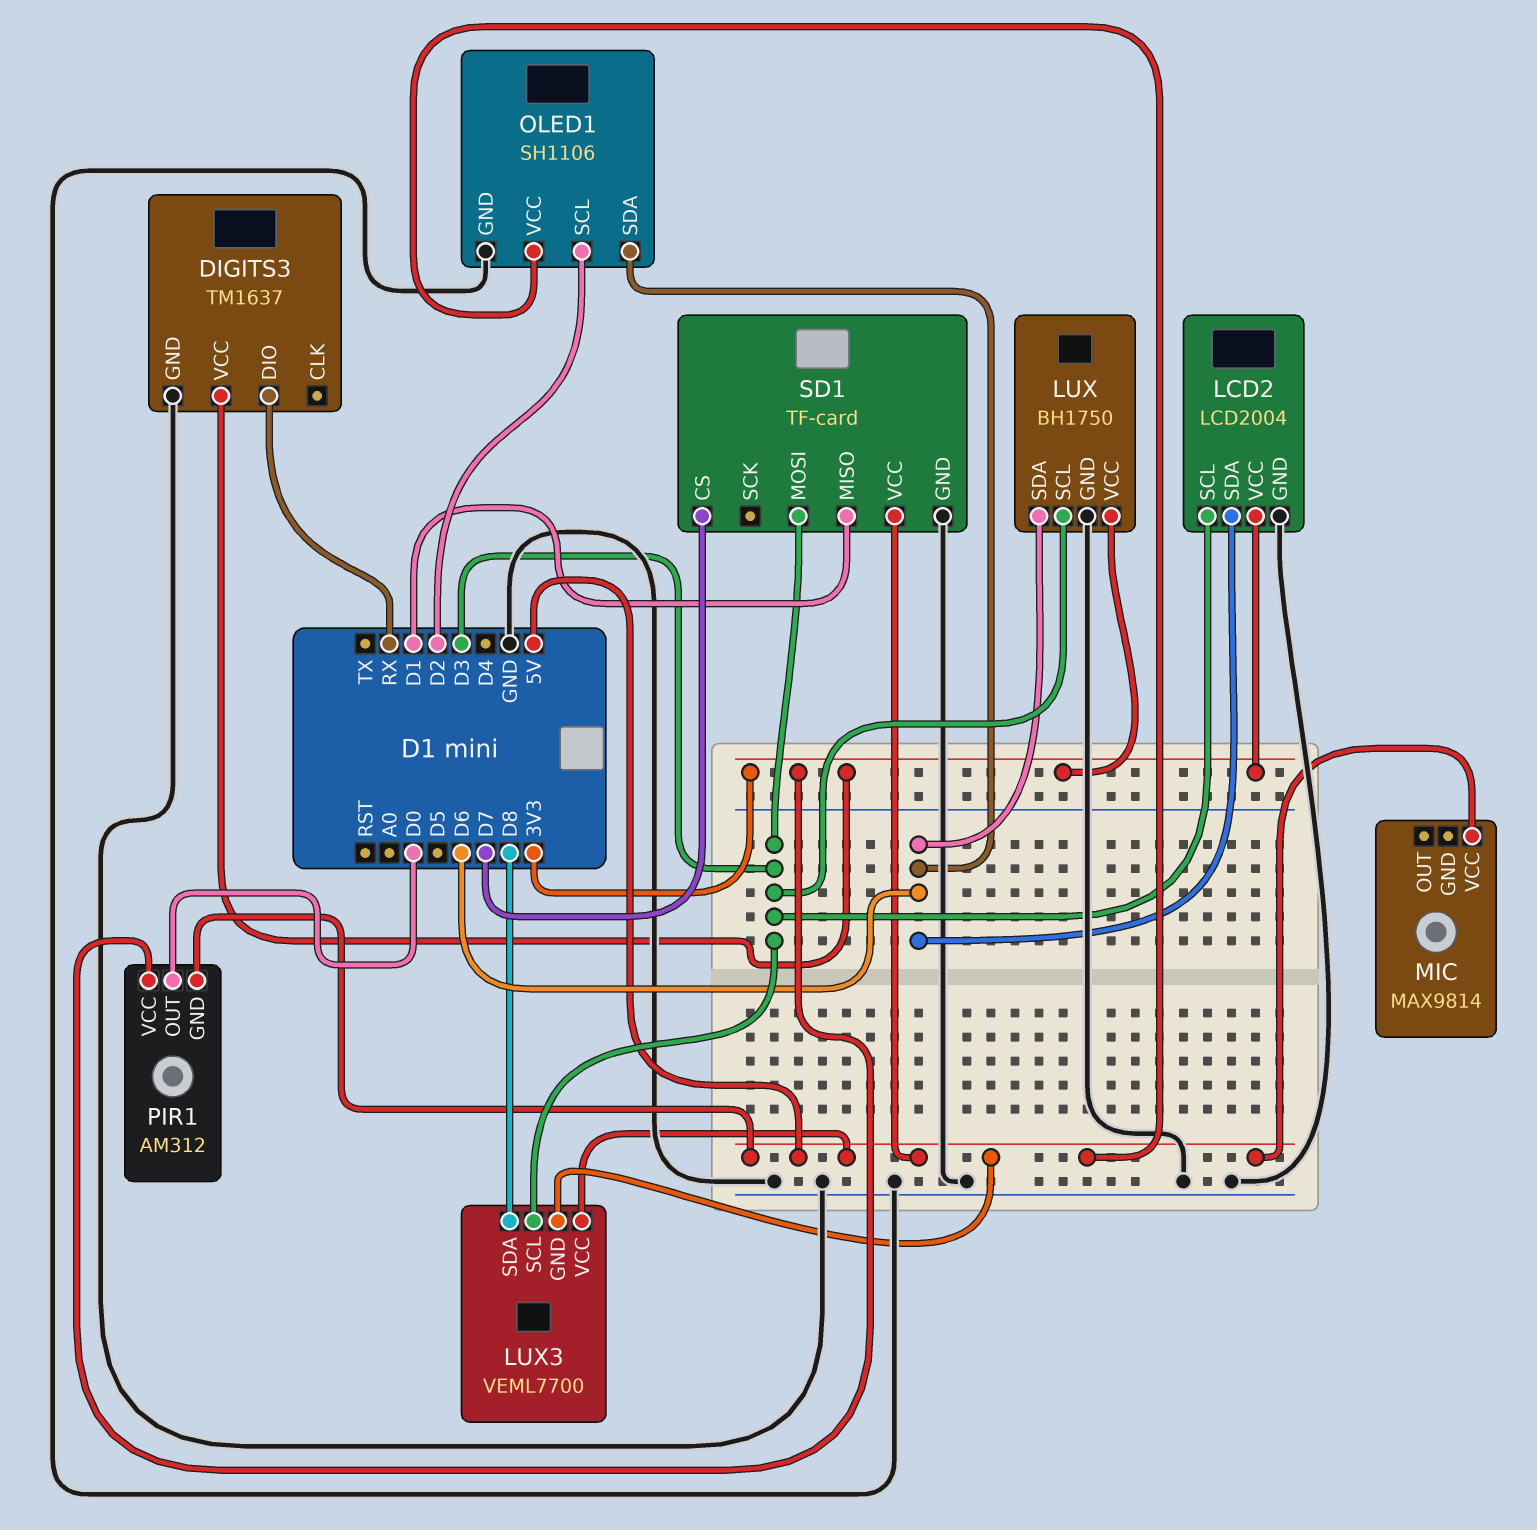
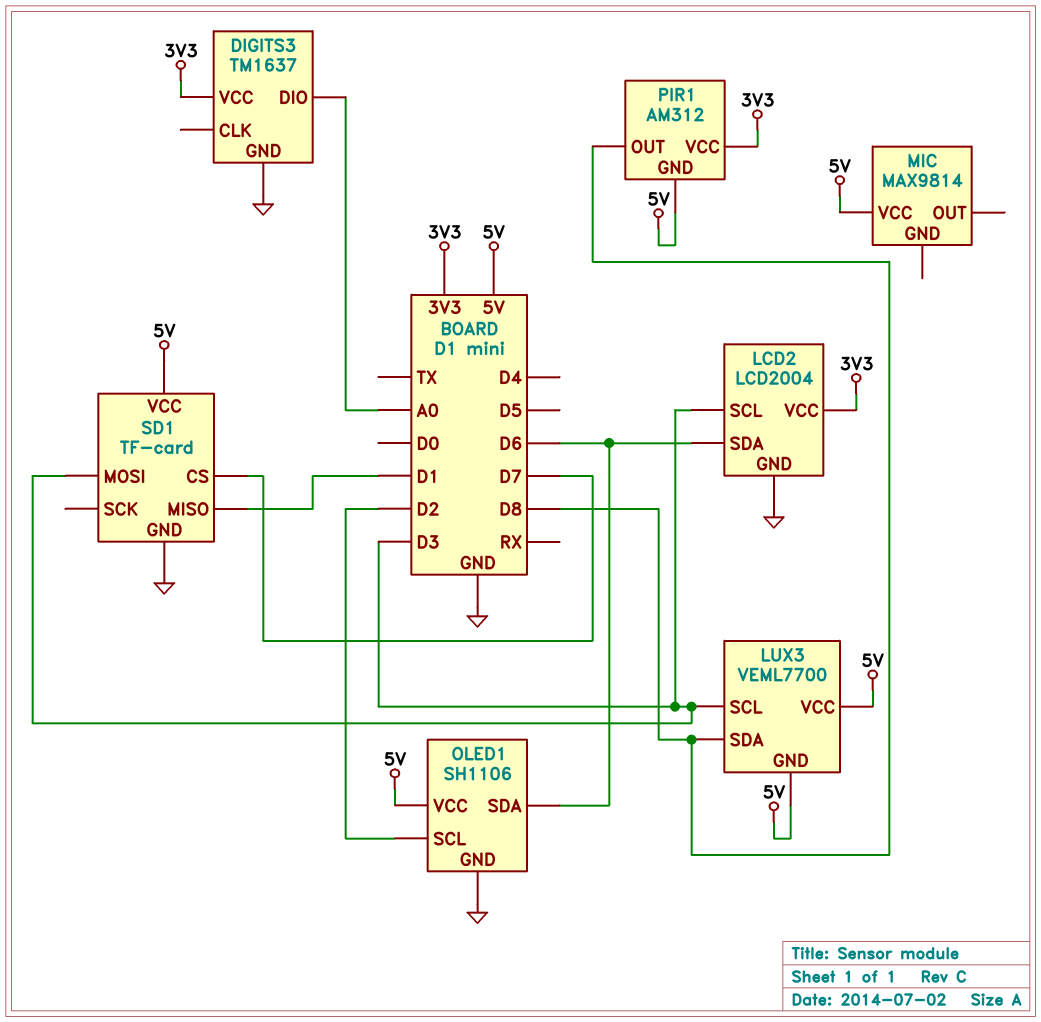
DIGITS3 pin DIO: RX -> A0
LUX: BH1750 -> none
LUX pin GND: GND -> none
LUX pin SCL: D3 -> none
LUX pin SDA: D6 -> none
LUX pin VCC: 3V3 -> none
PIR1 pin OUT: D0 -> D8

